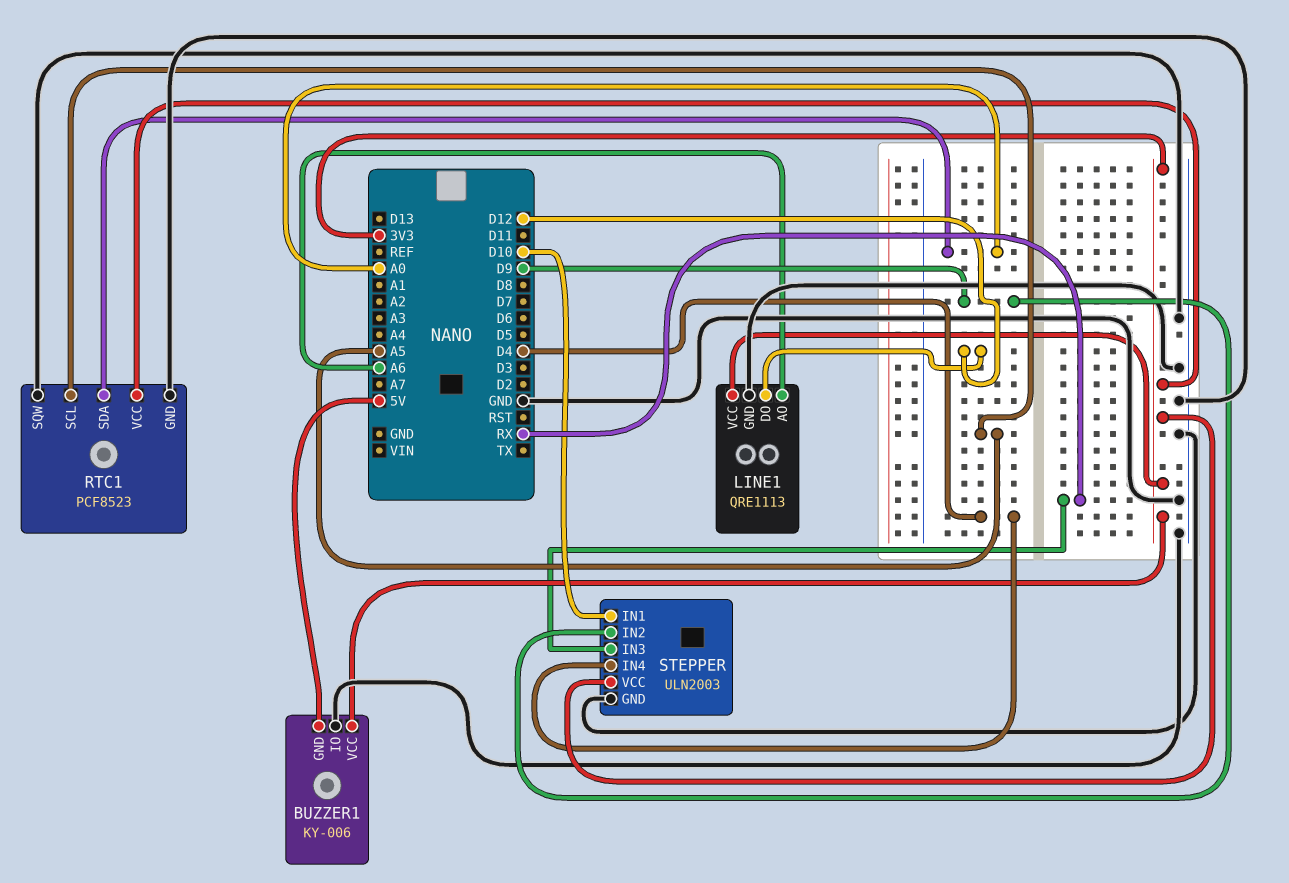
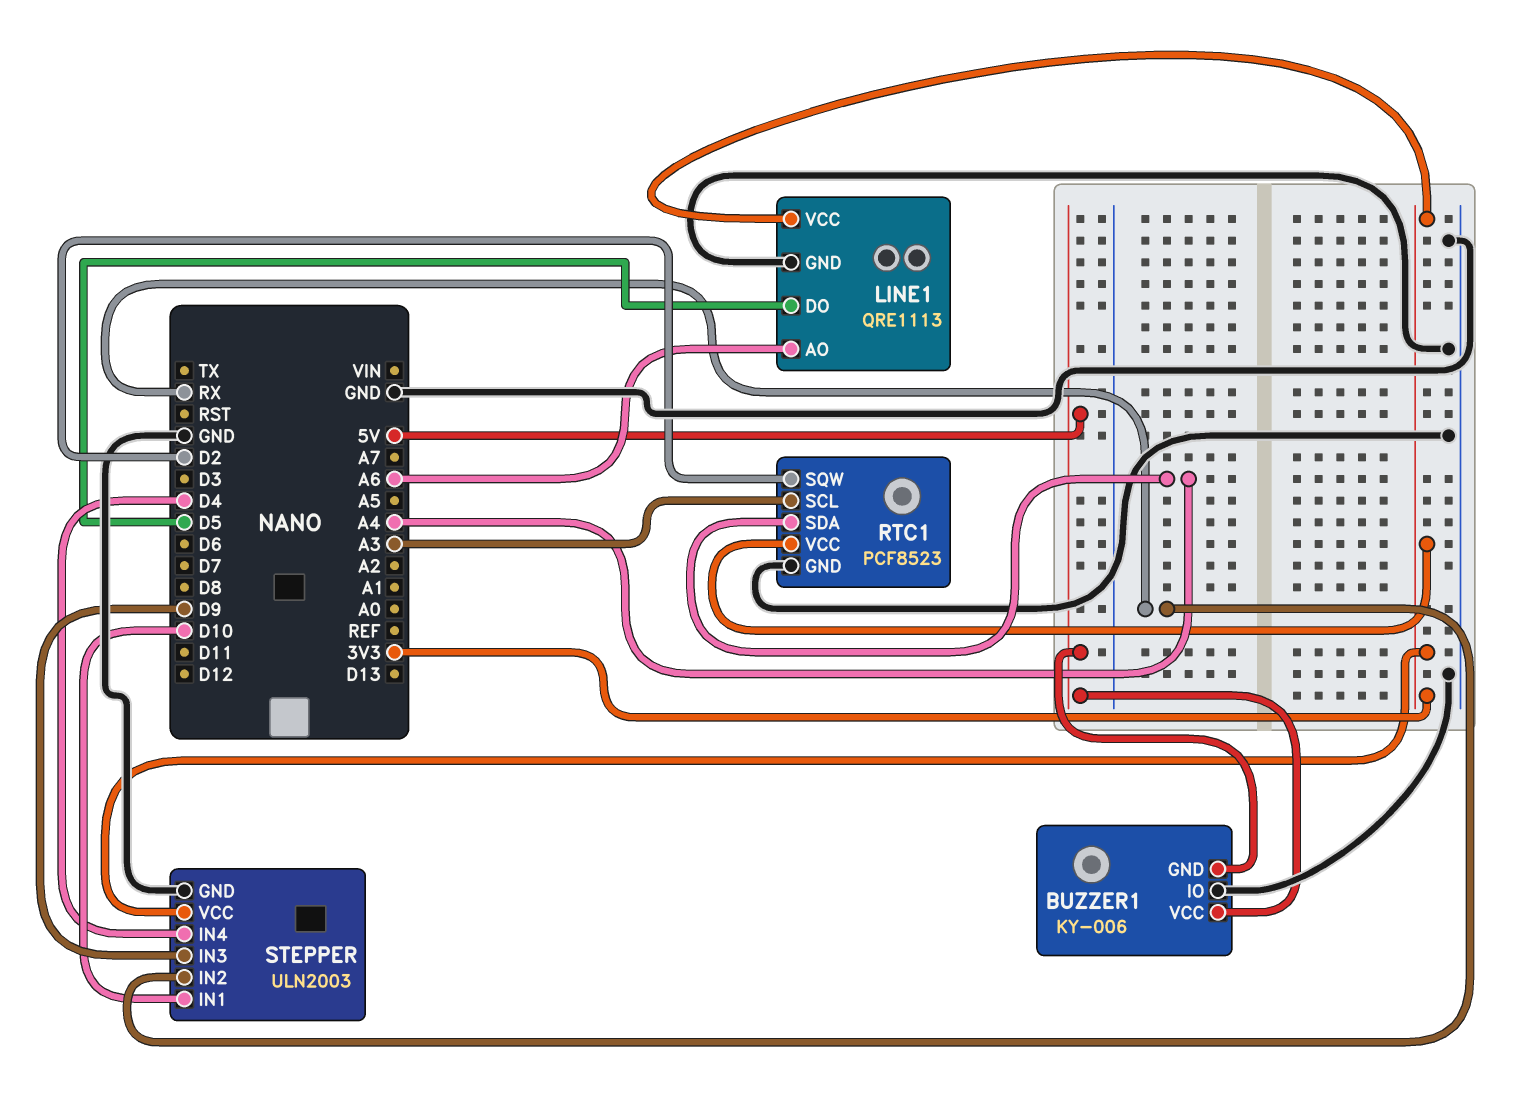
BUZZER1 pin VCC: 3V3 -> 5V
LINE1 pin DO: D12 -> D5
RTC1 pin SCL: A5 -> A3
RTC1 pin SDA: A0 -> A4
RTC1 pin SQW: GND -> D2
STEPPER pin IN2: D9 -> RX
STEPPER pin IN3: RX -> D9

